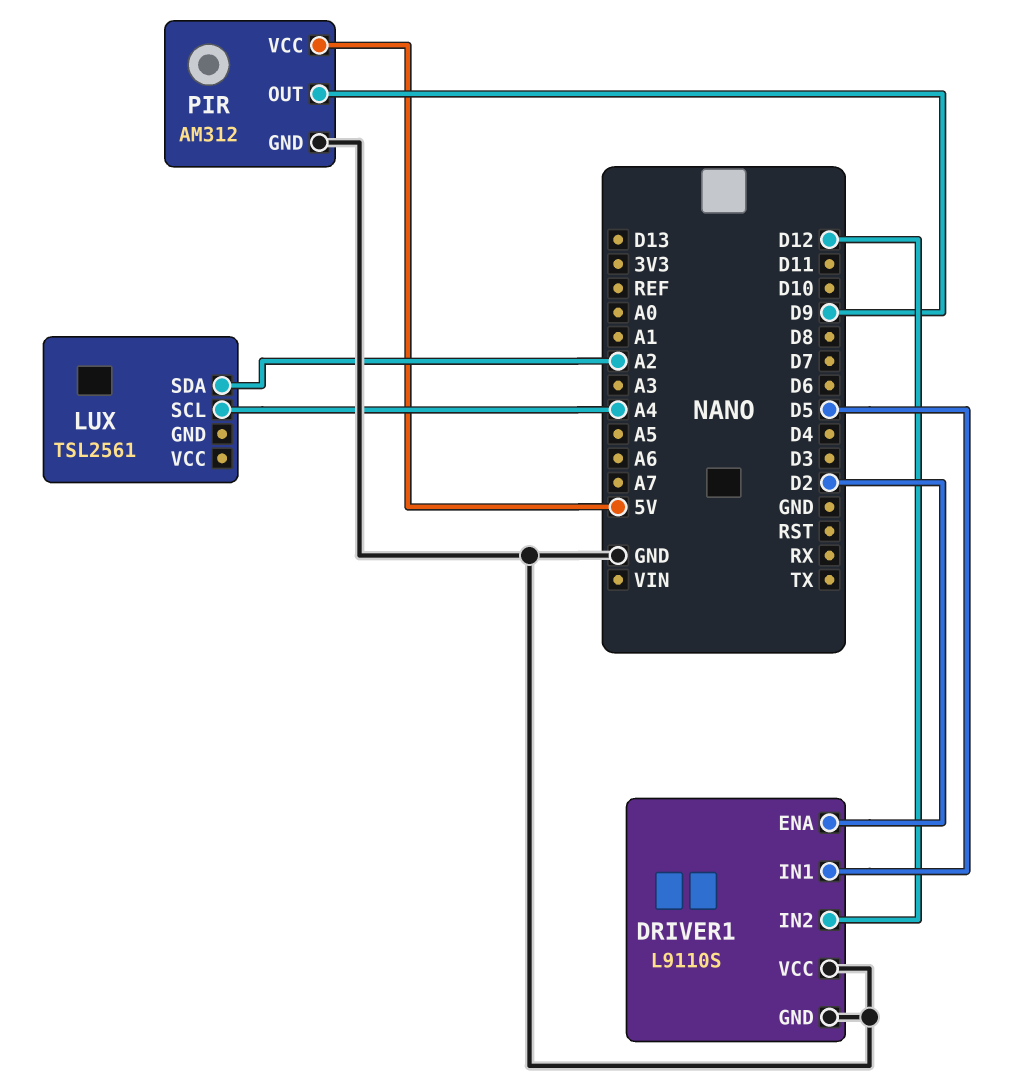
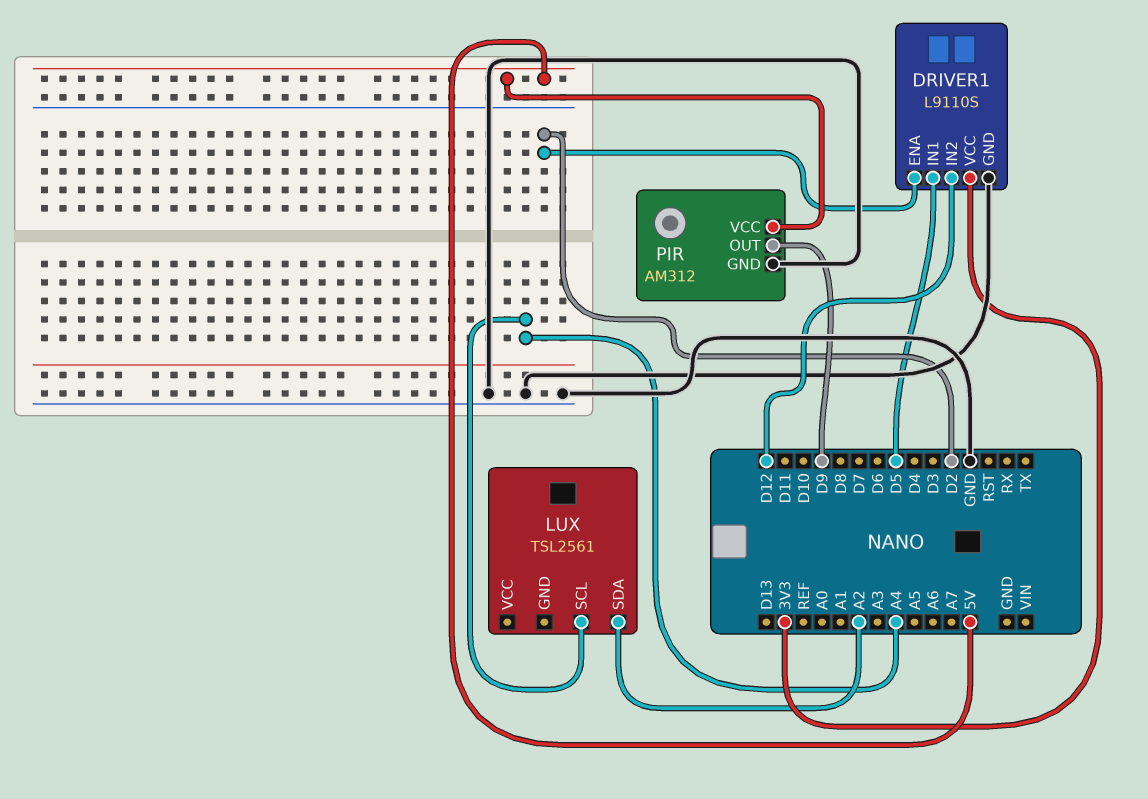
DRIVER1 pin VCC: GND -> 3V3

